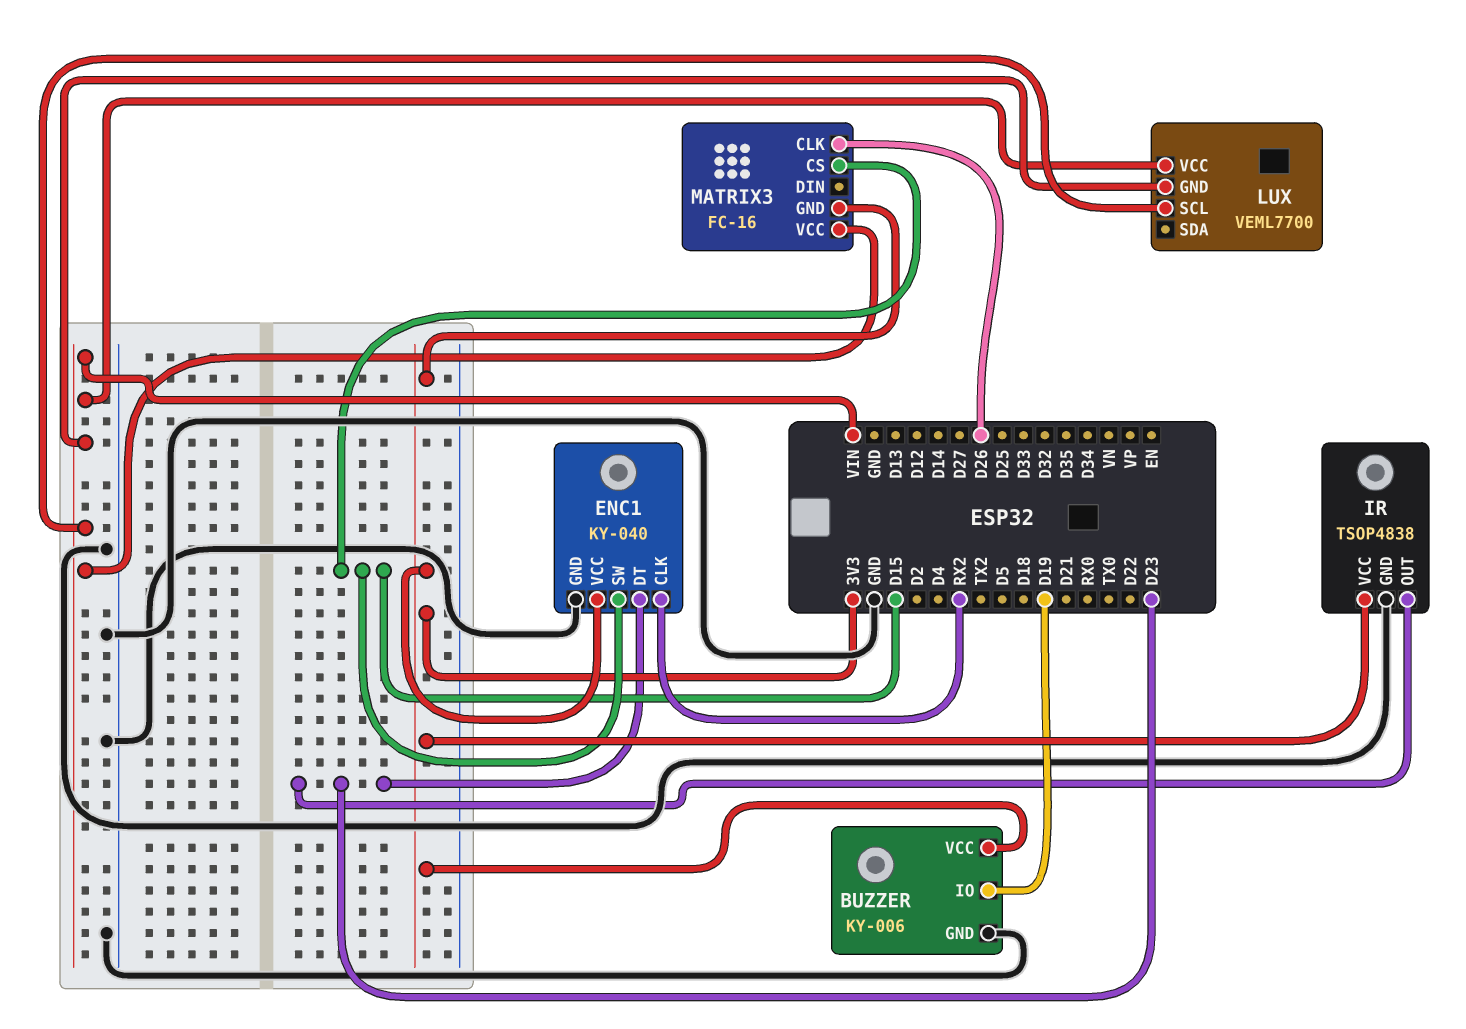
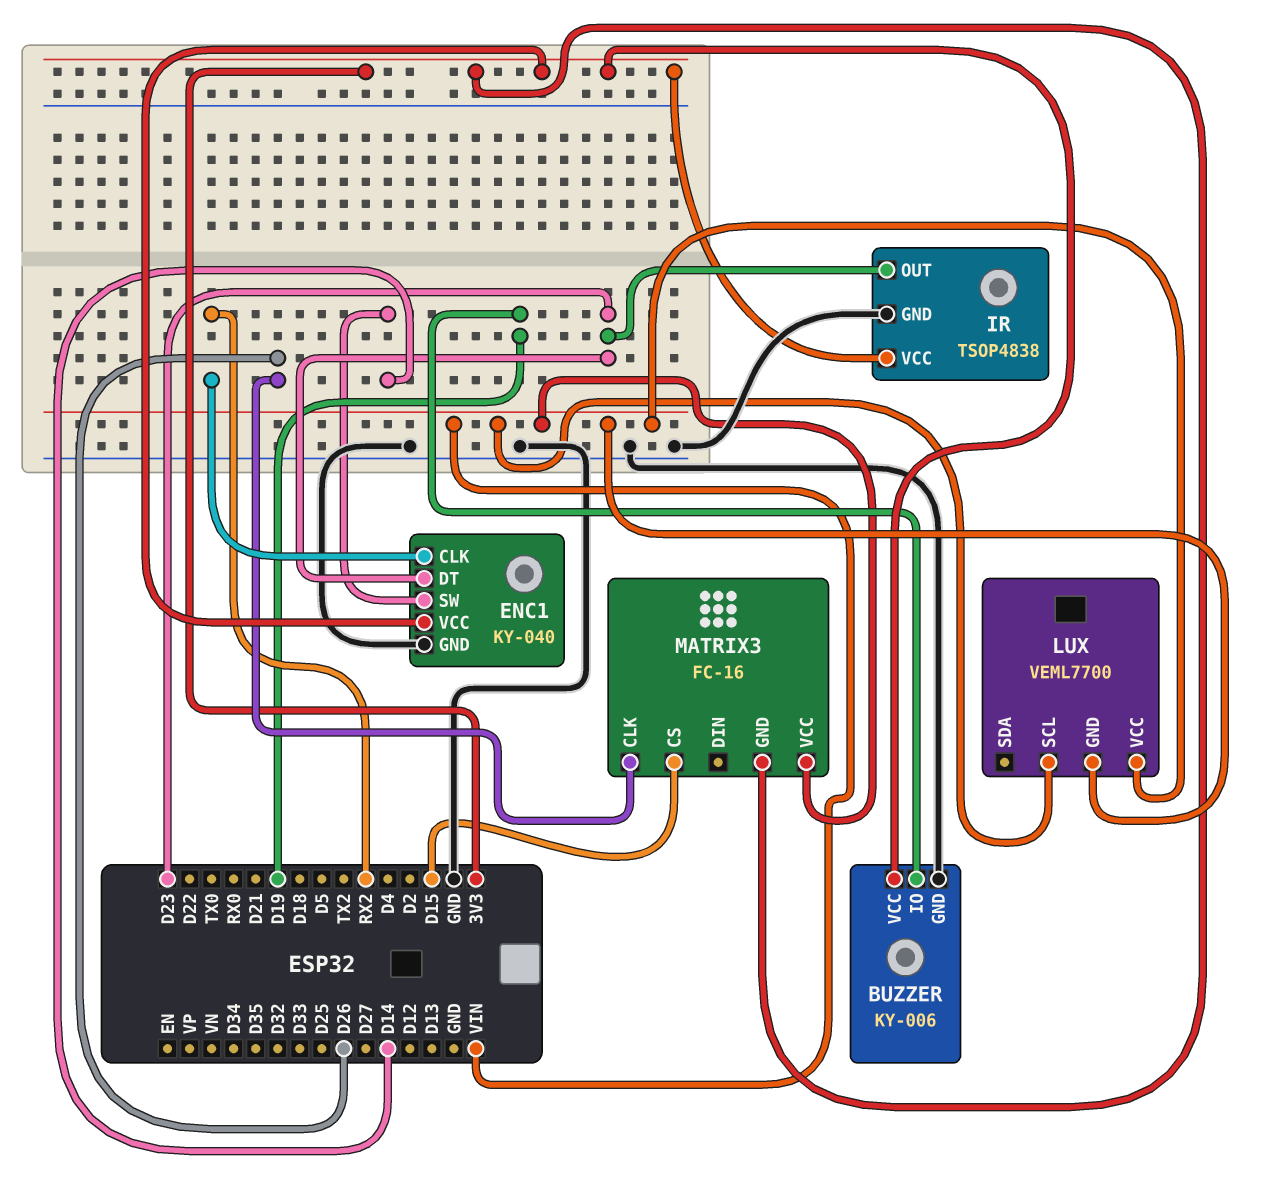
ENC1 pin SW: D15 -> D14

